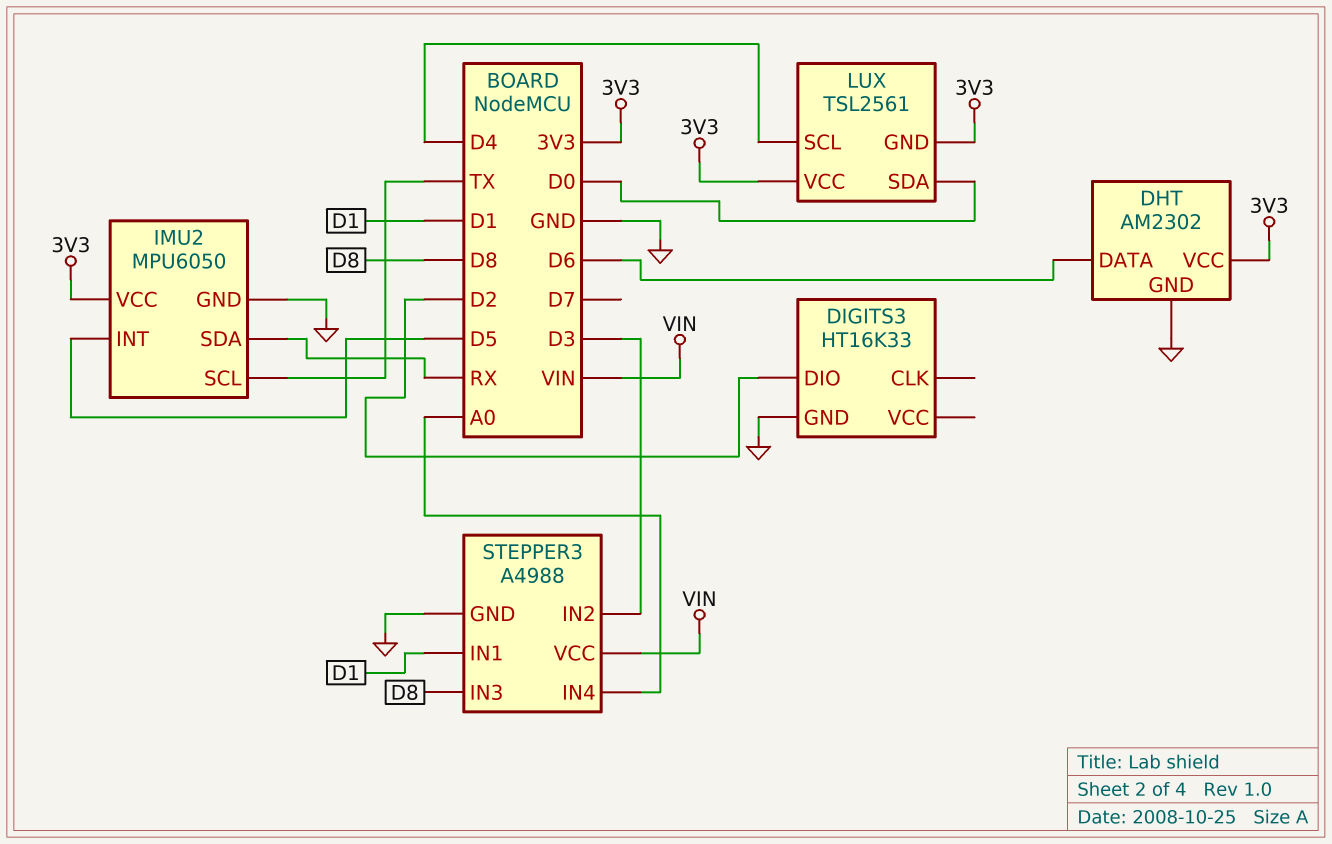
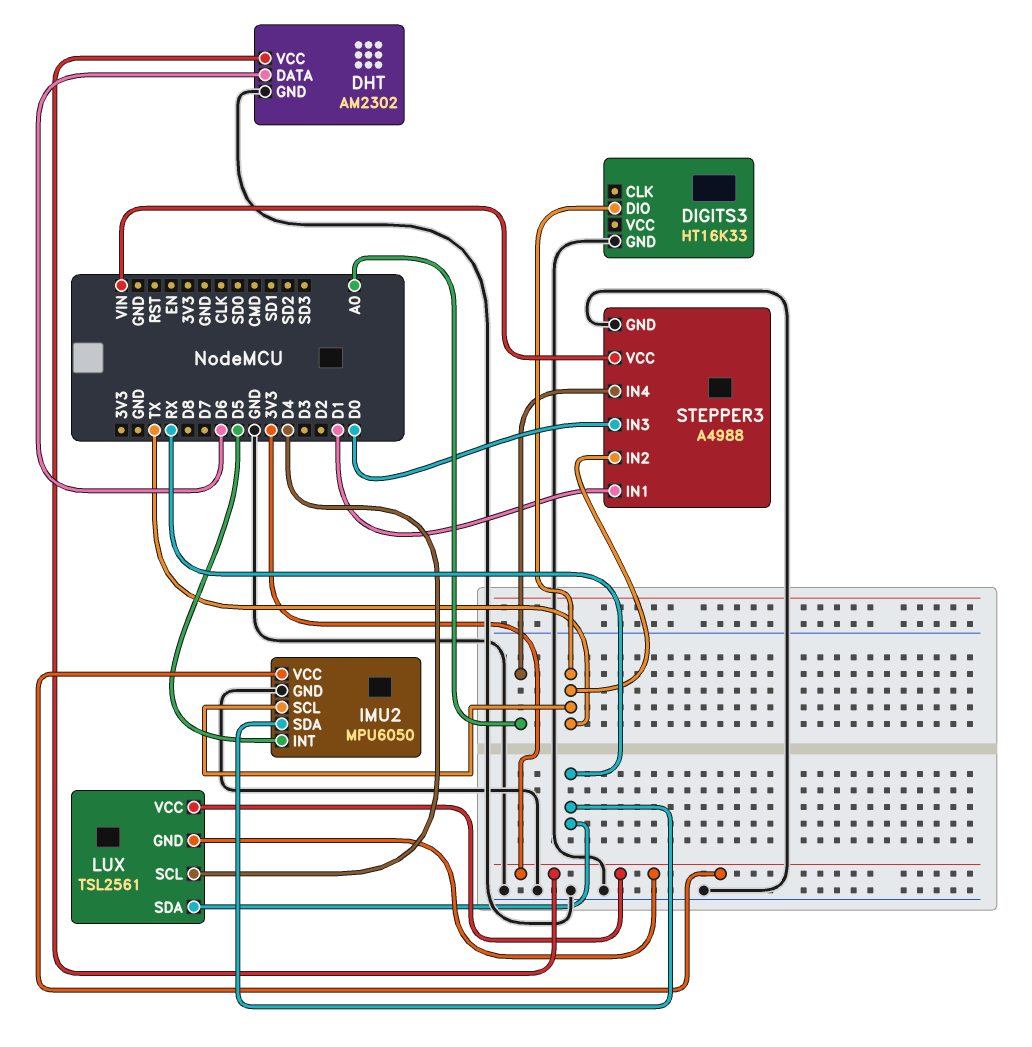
DIGITS3 pin DIO: D2 -> TX
LUX pin SDA: D0 -> RX
STEPPER3 pin IN2: D3 -> TX
STEPPER3 pin IN3: D8 -> D0

